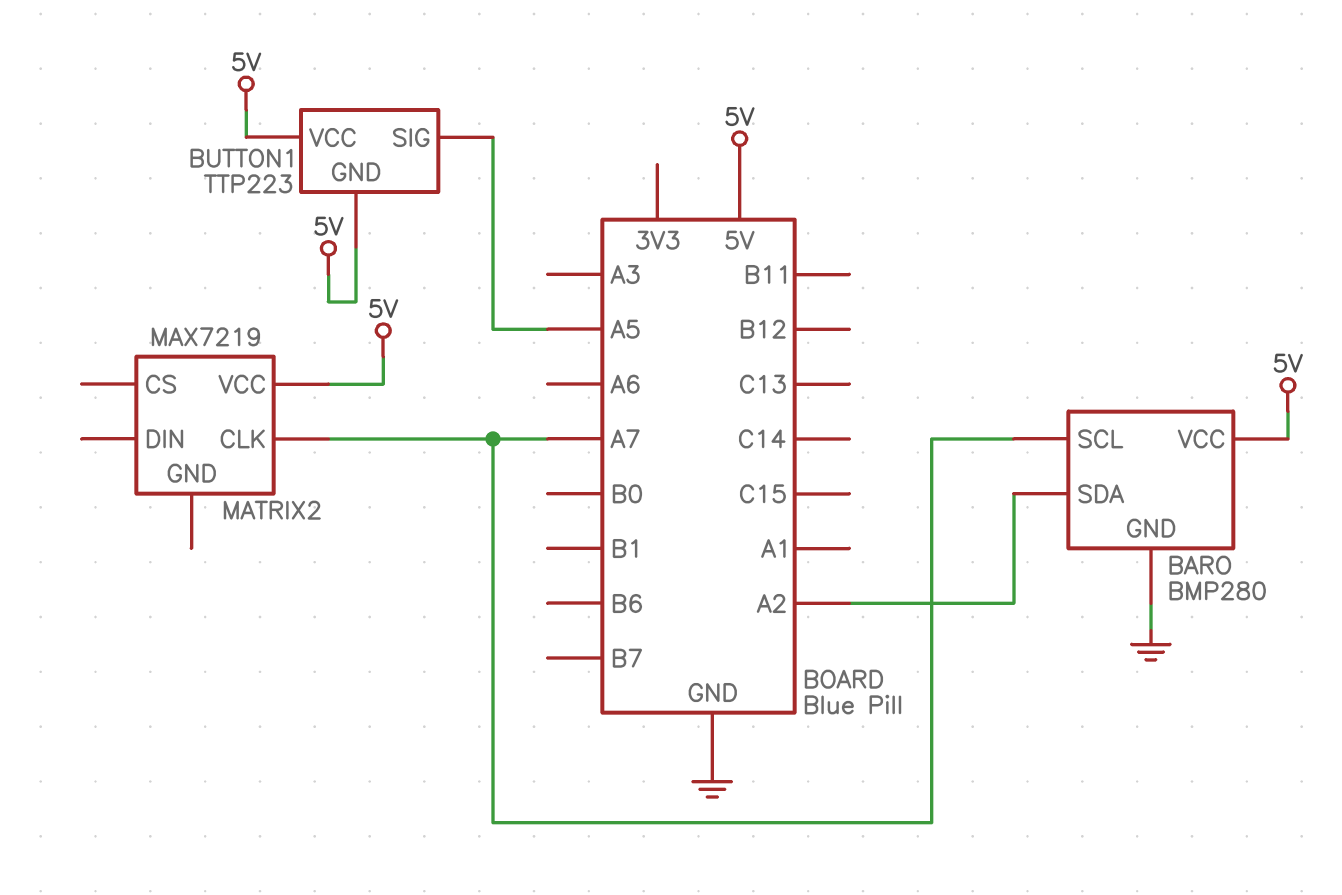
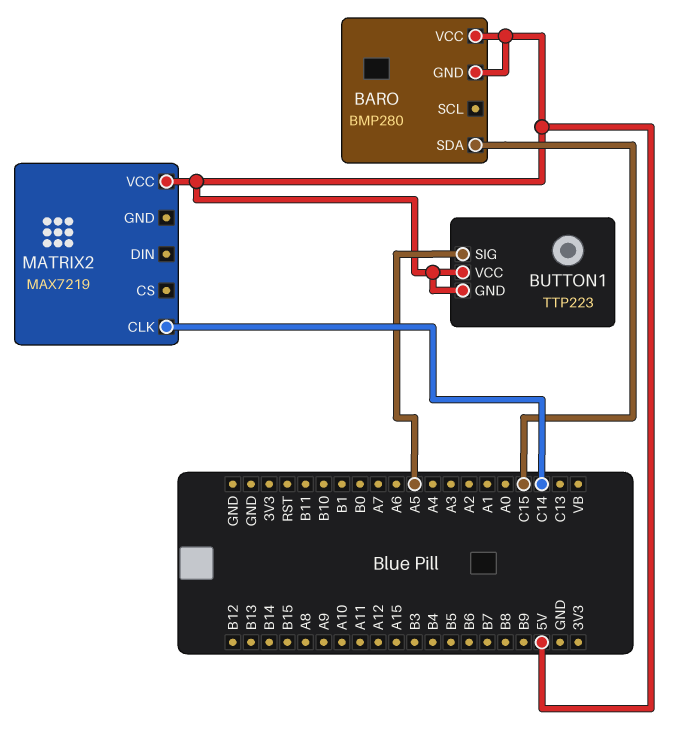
BARO pin GND: GND -> 5V
BARO pin SCL: A7 -> none
BARO pin SDA: A2 -> C15
MATRIX2 pin CLK: A7 -> C14

